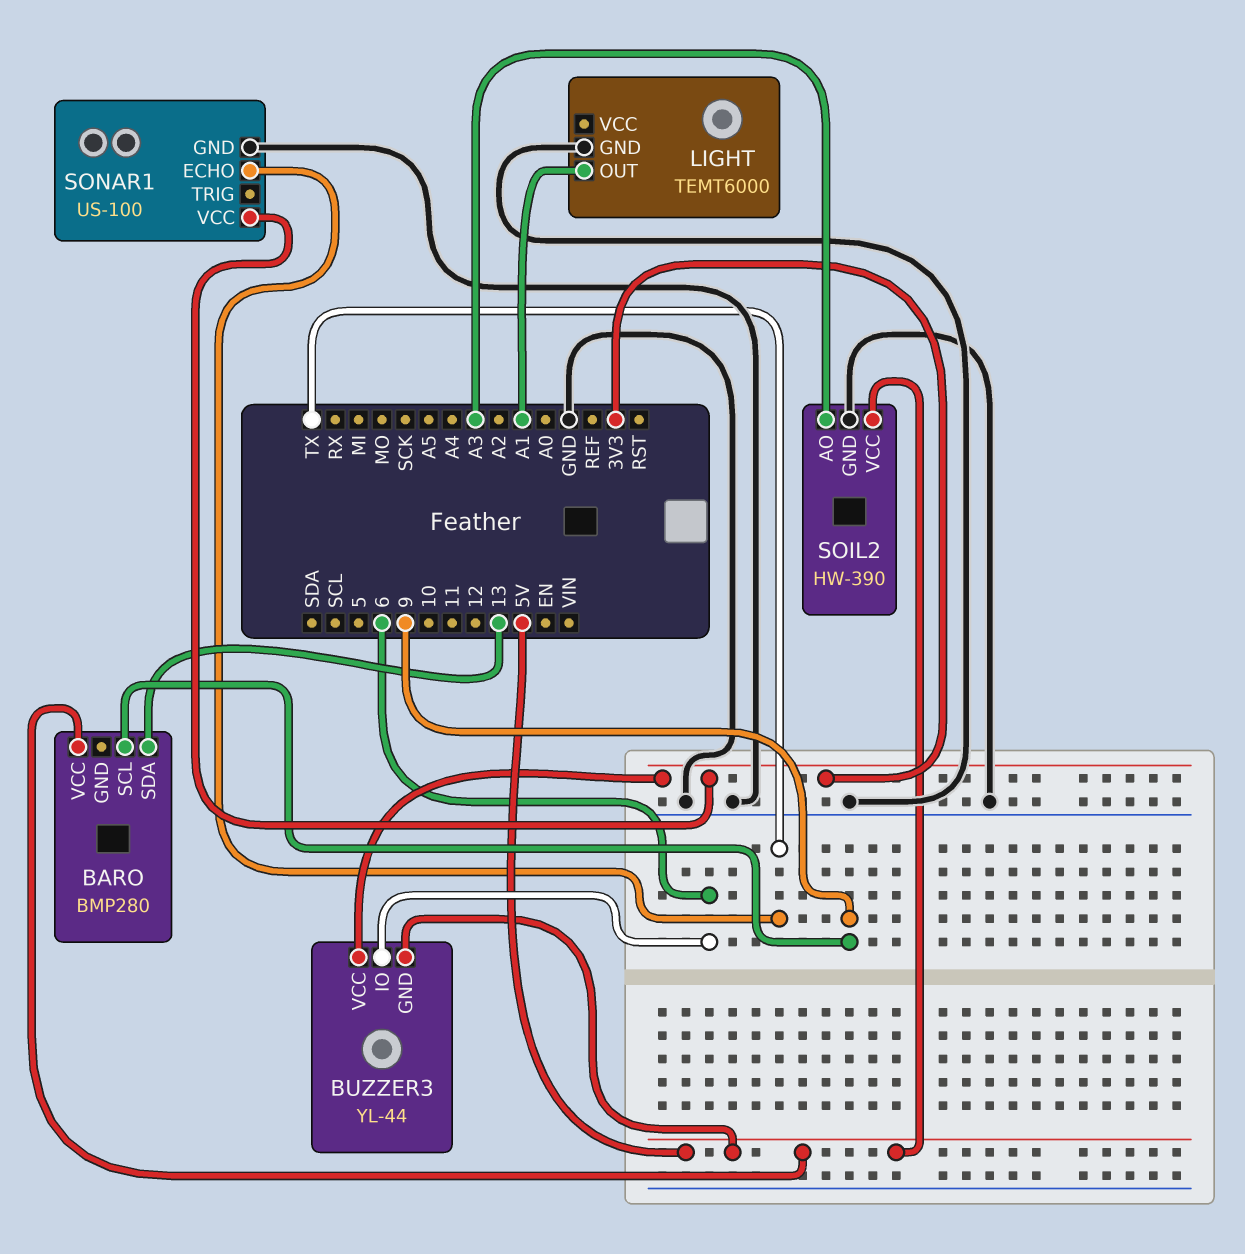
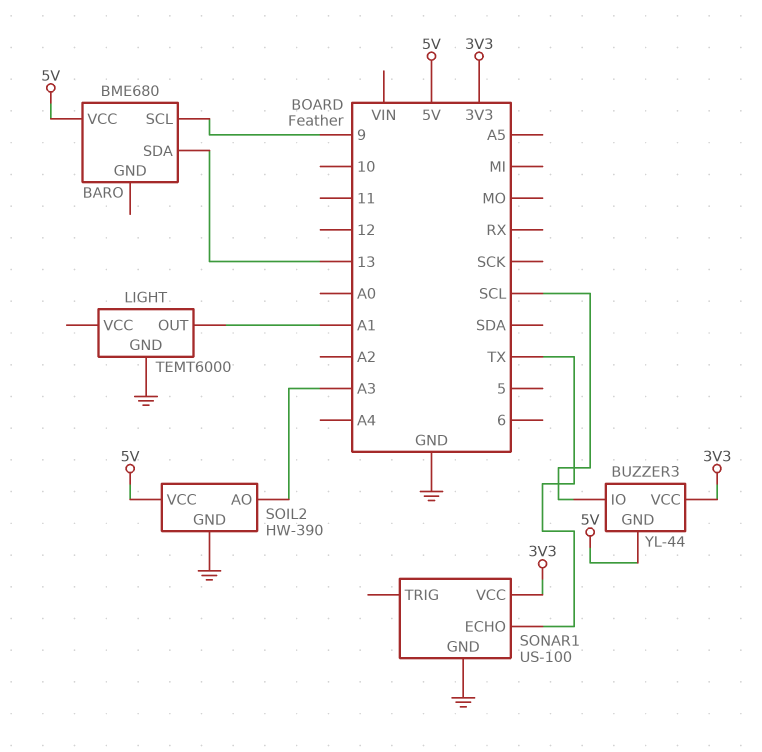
BARO: BMP280 -> BME680
BUZZER3 pin IO: 6 -> SCL

